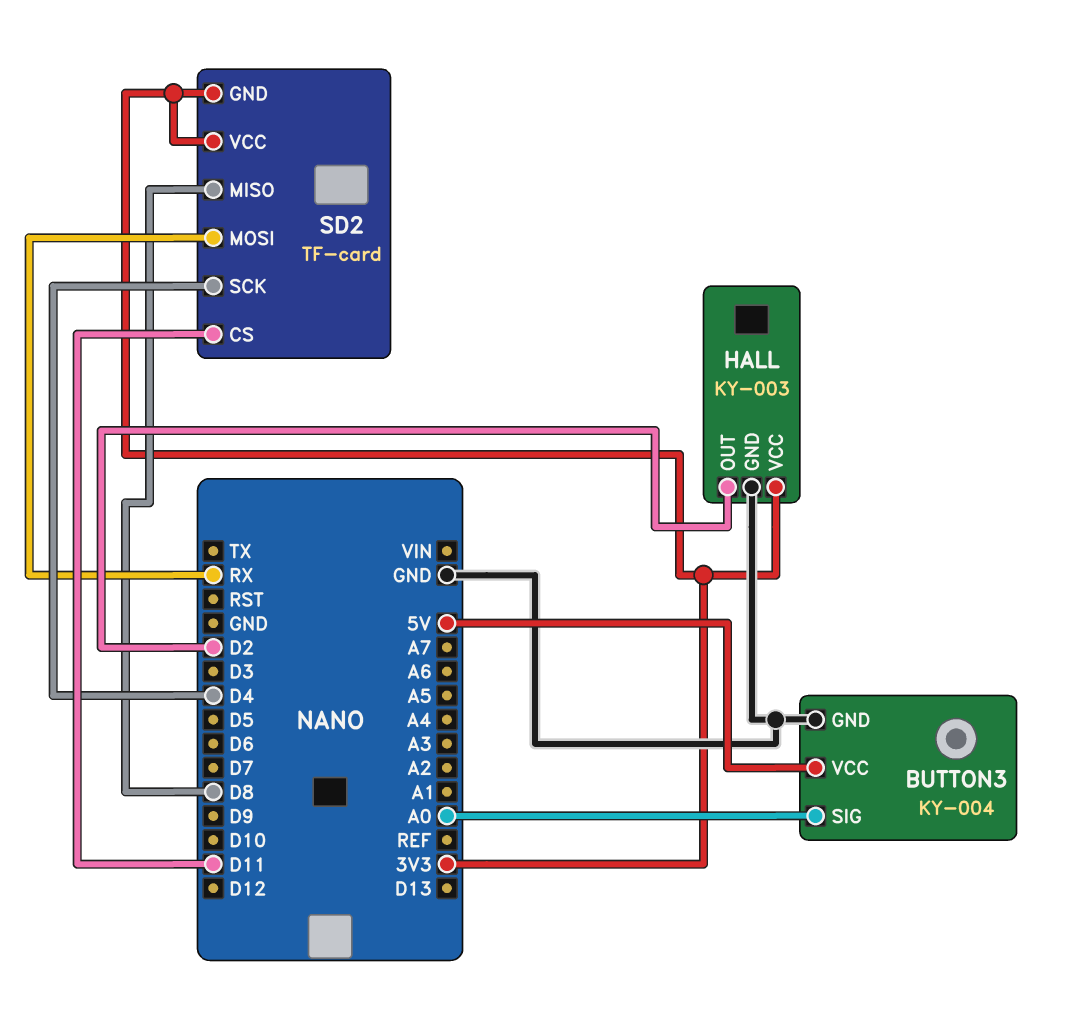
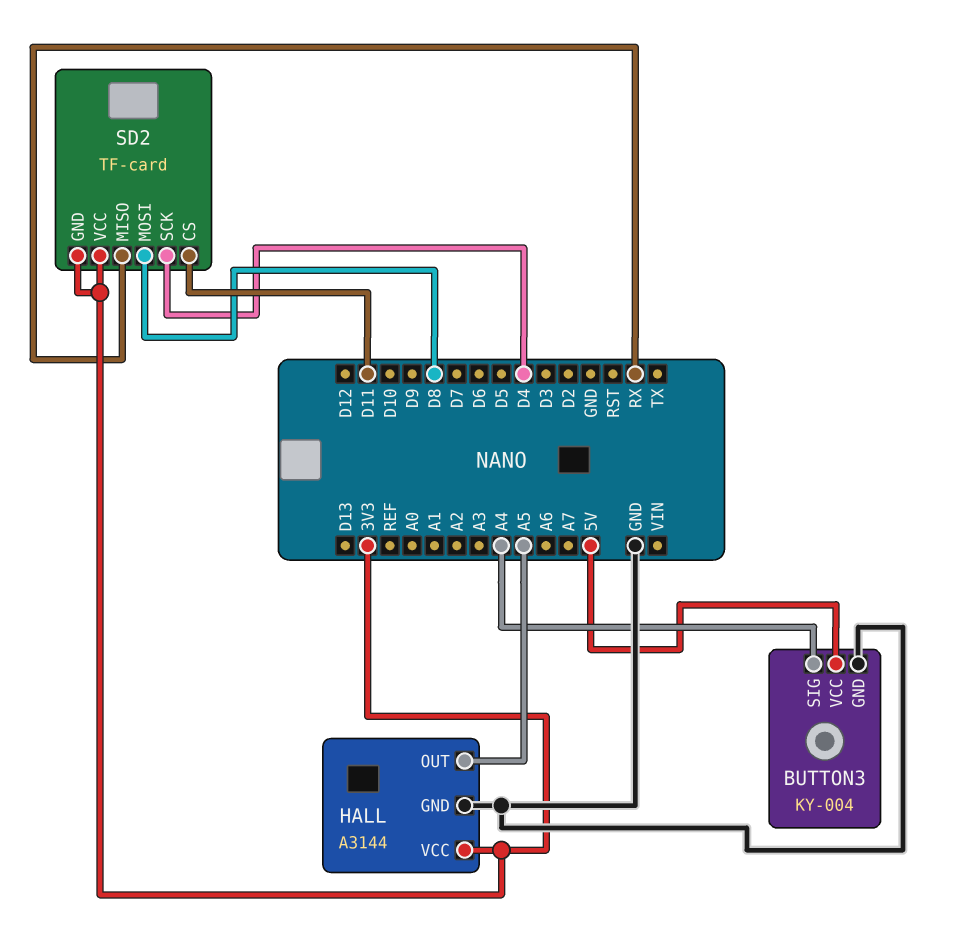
BUTTON3 pin SIG: A0 -> A4
HALL: KY-003 -> A3144
HALL pin OUT: D2 -> A5
SD2 pin MISO: D8 -> RX
SD2 pin MOSI: RX -> D8

